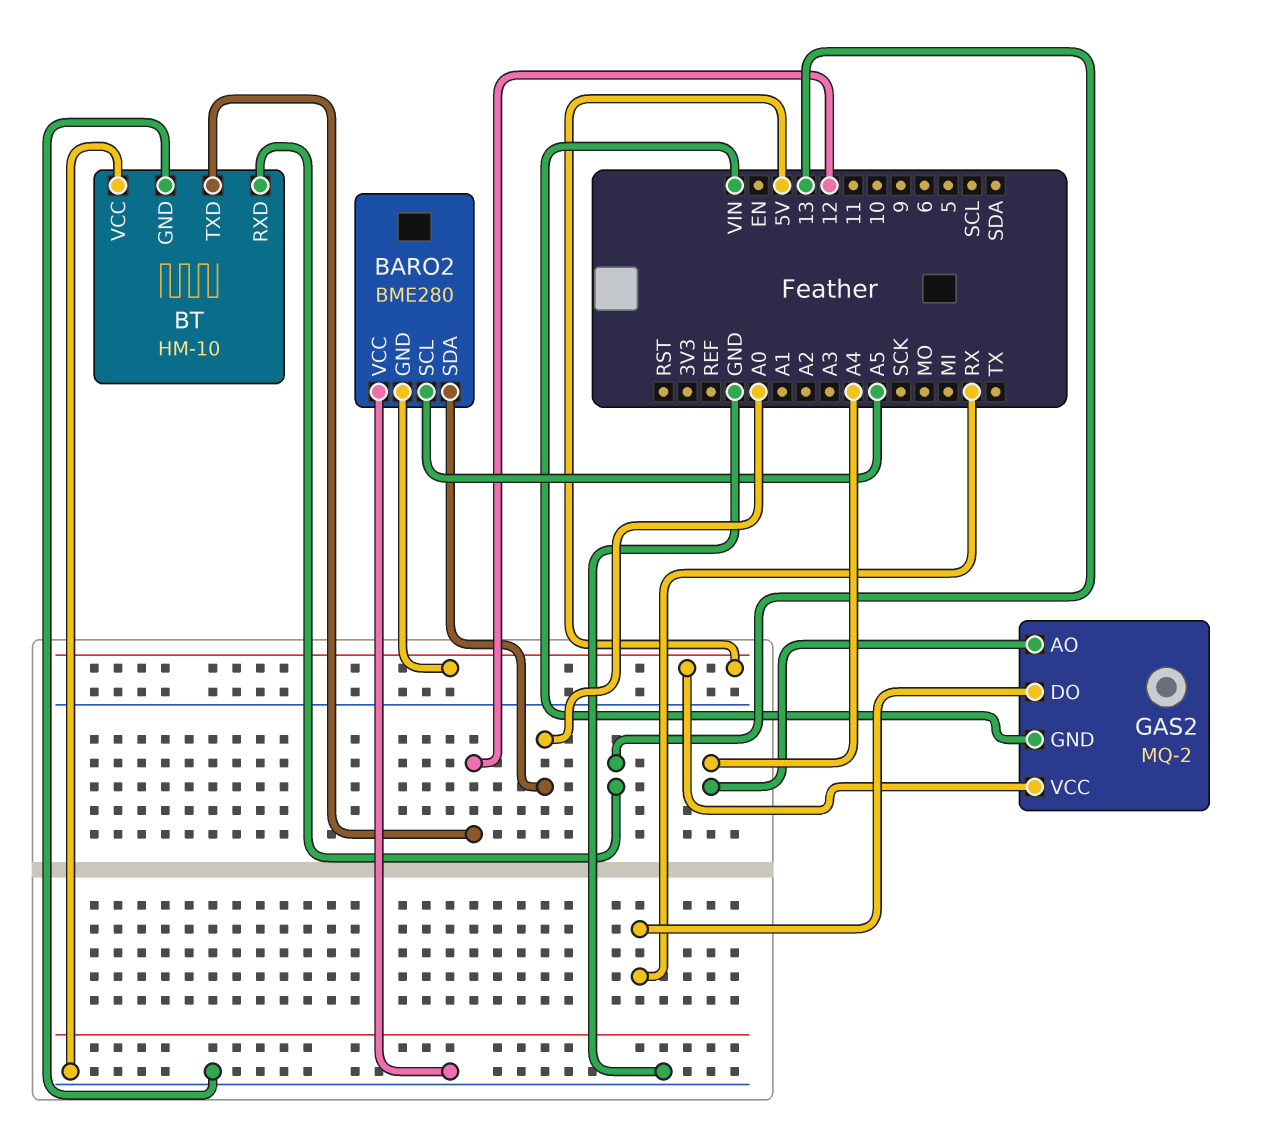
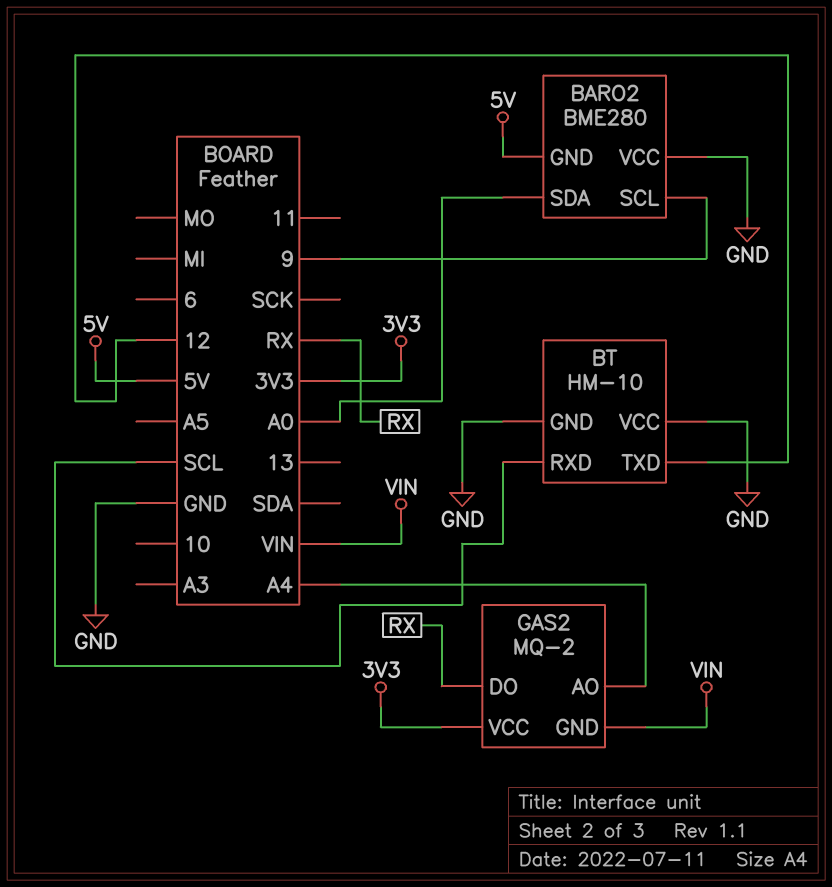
BARO2 pin SCL: A5 -> 9
BT pin RXD: 13 -> SCL
GAS2 pin VCC: 5V -> 3V3

